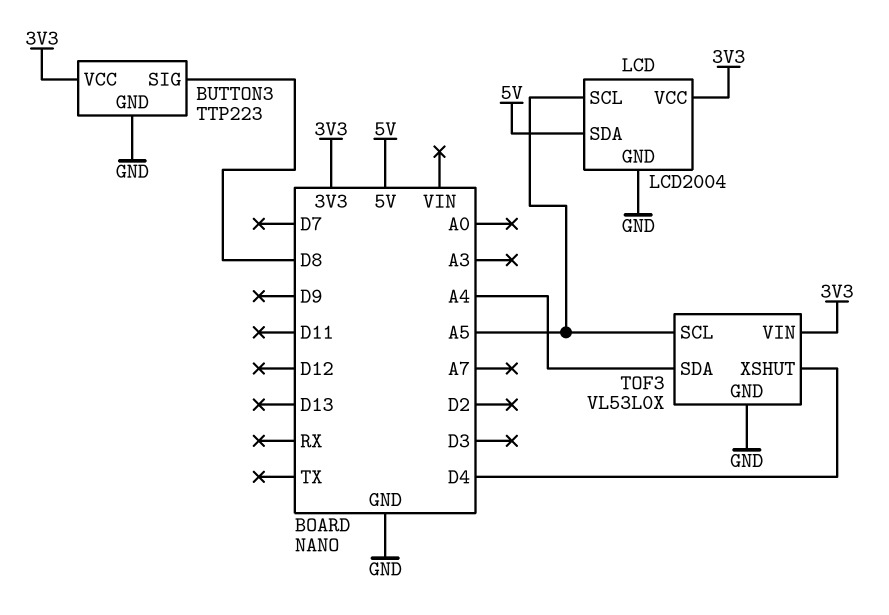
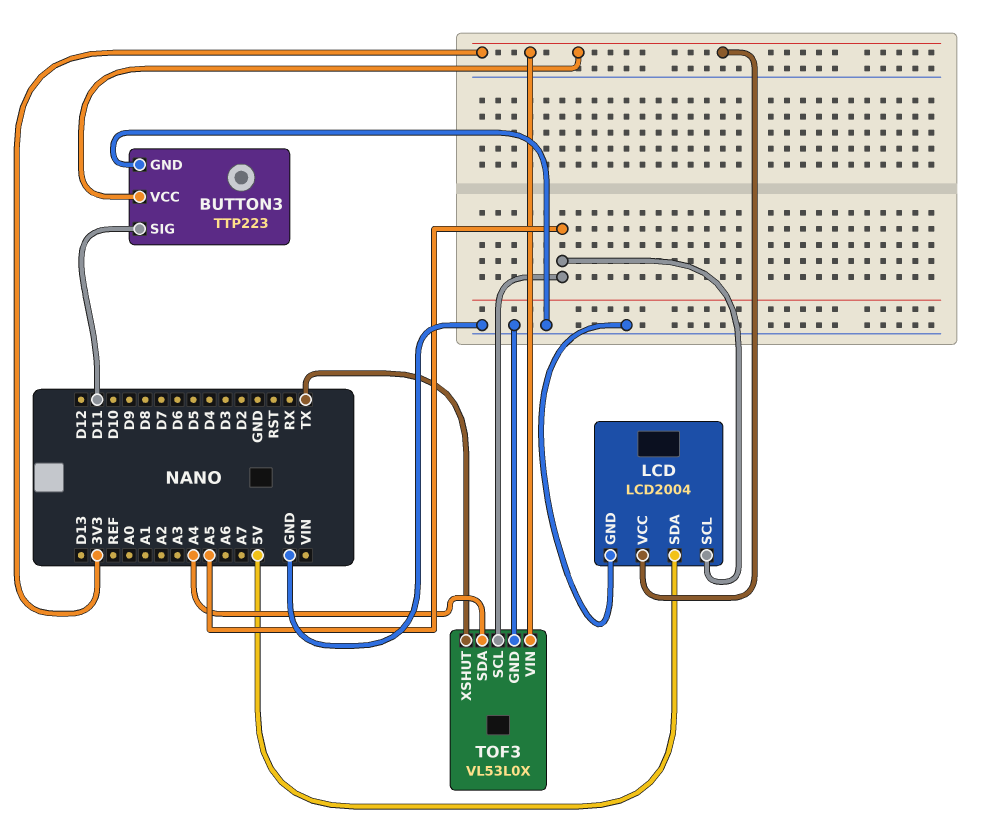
BUTTON3 pin SIG: D8 -> D11
TOF3 pin XSHUT: D4 -> TX

